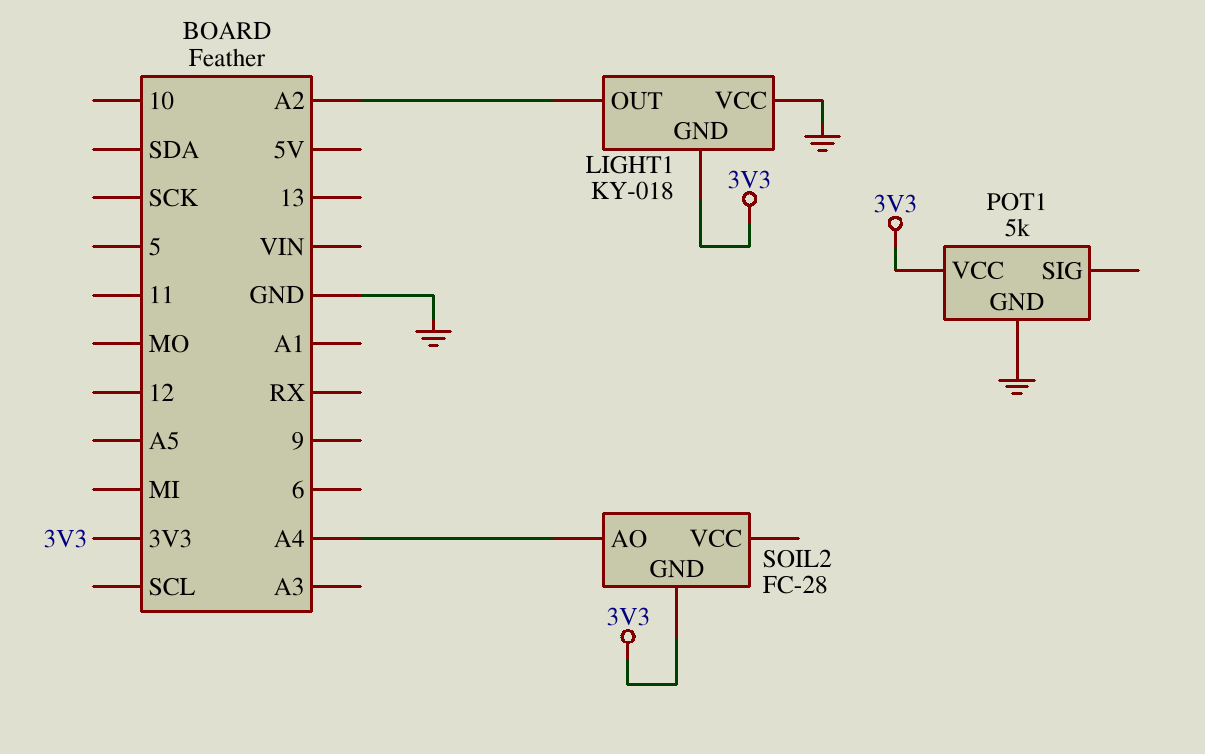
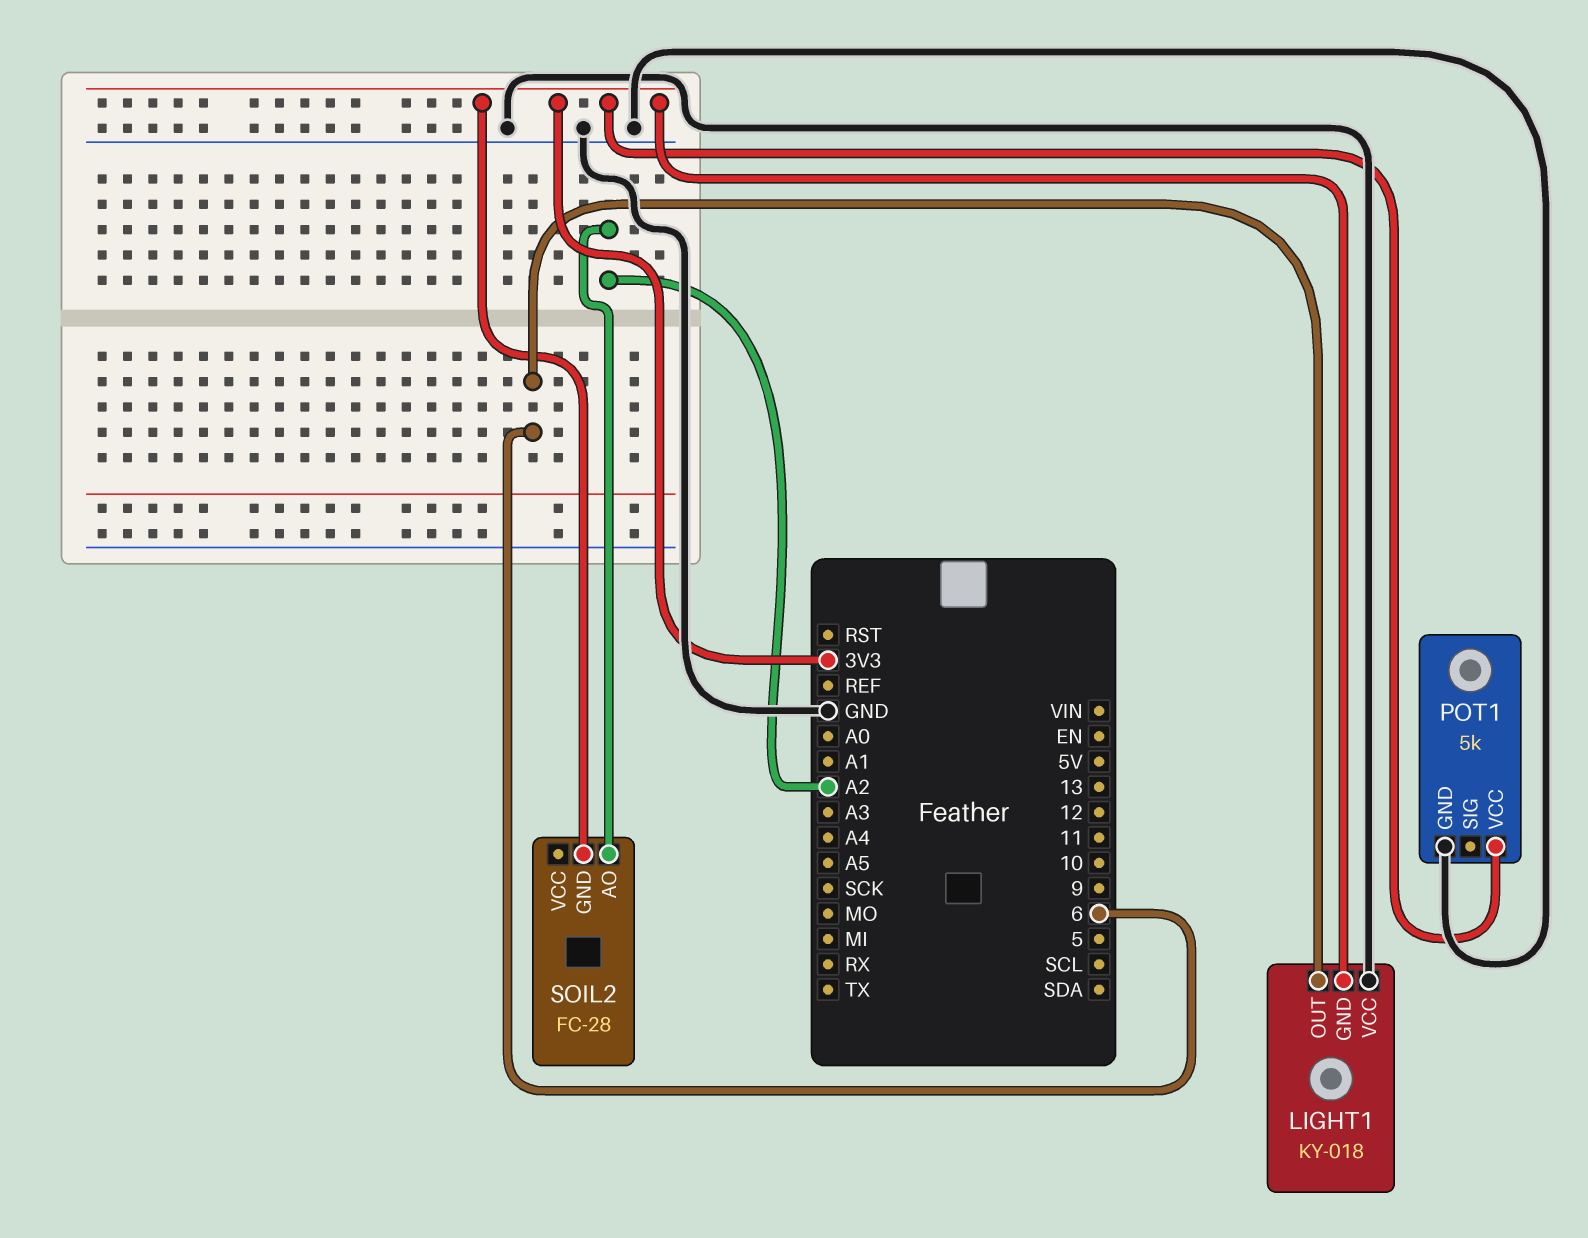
LIGHT1 pin OUT: A2 -> 6
SOIL2 pin AO: A4 -> A2

